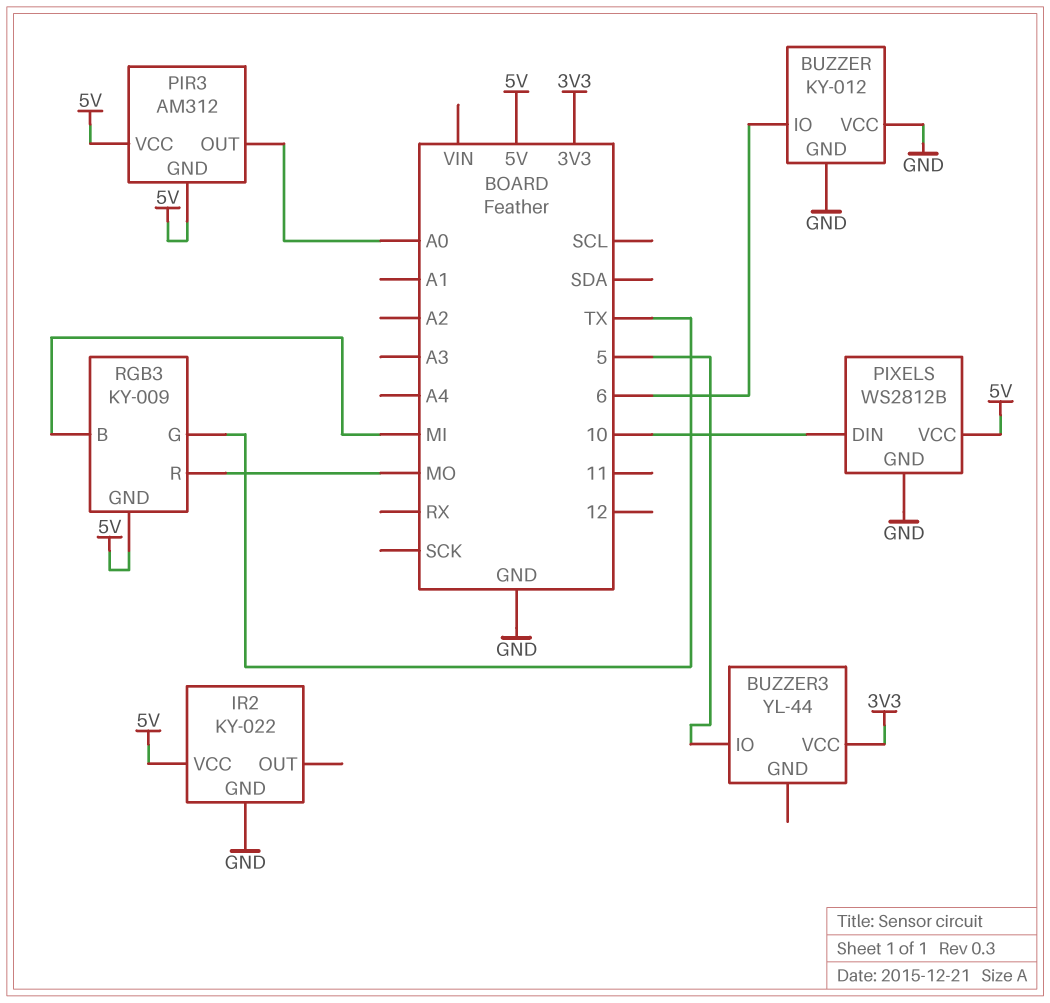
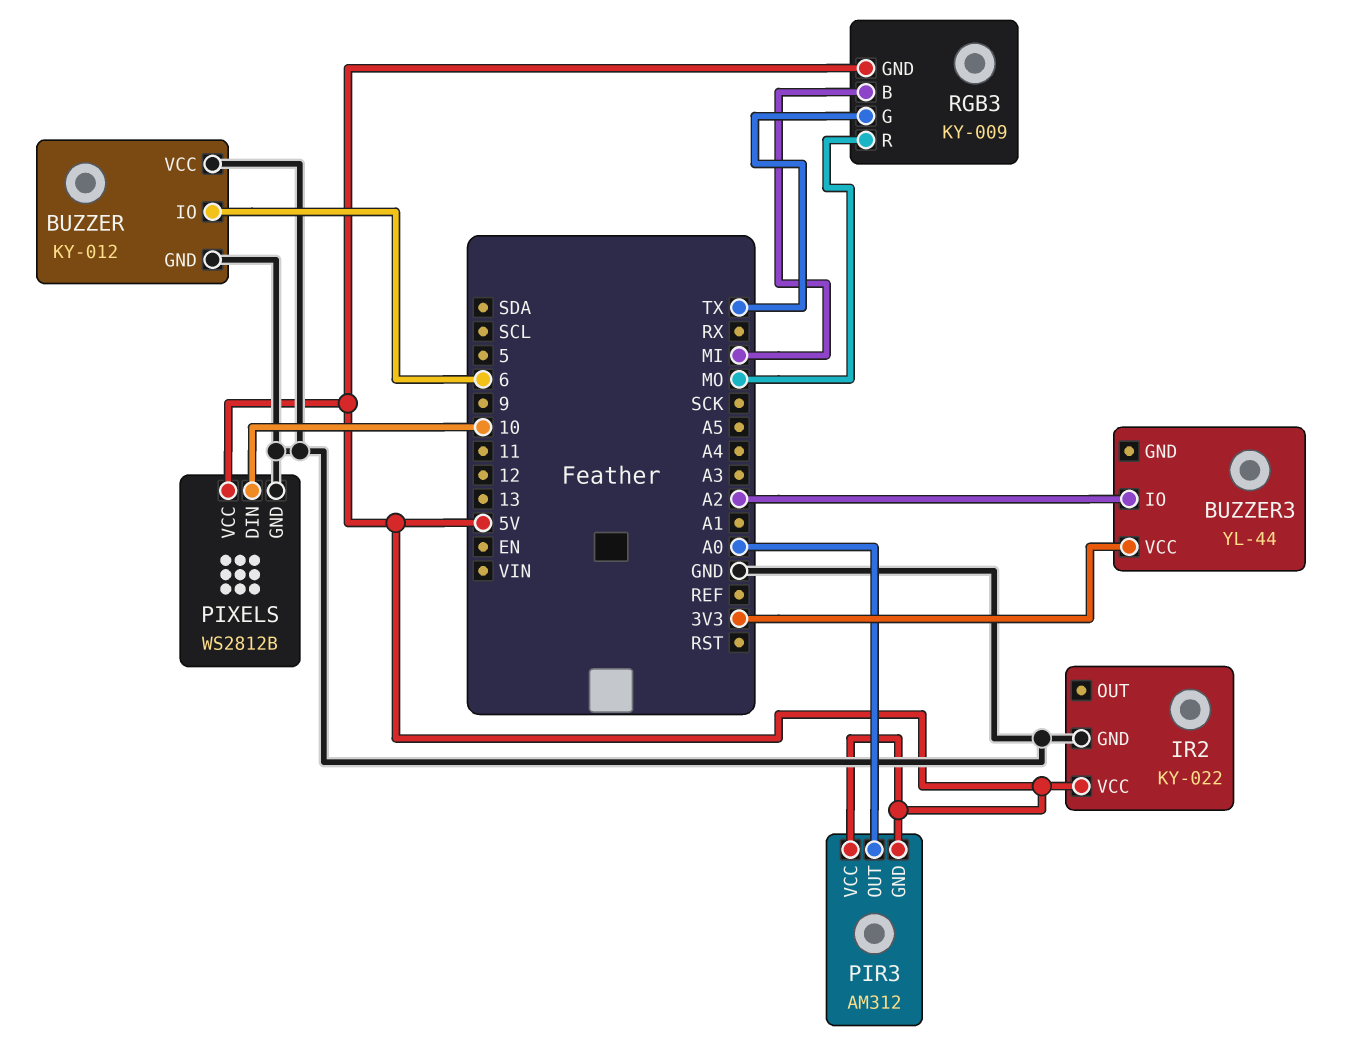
BUZZER3 pin IO: 5 -> A2

